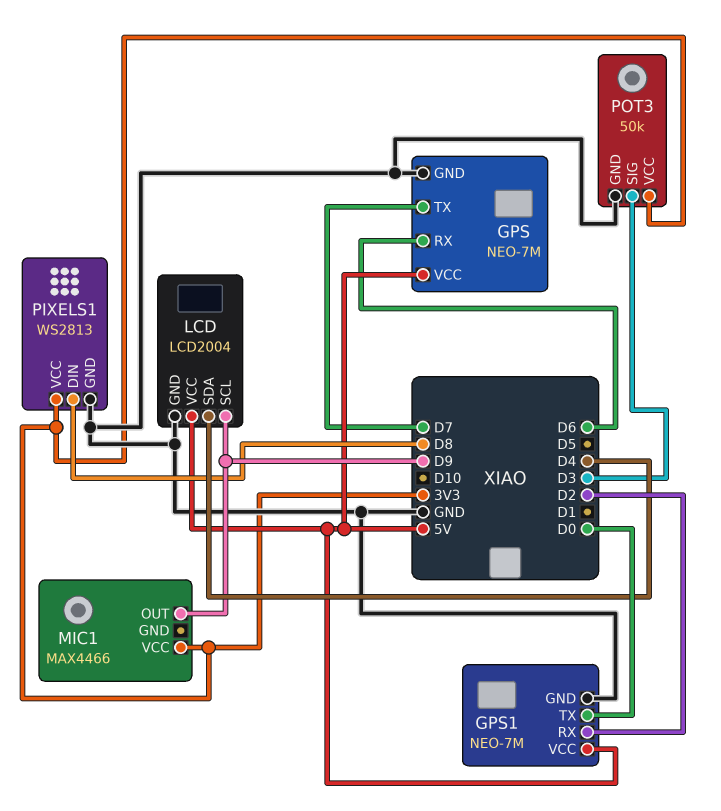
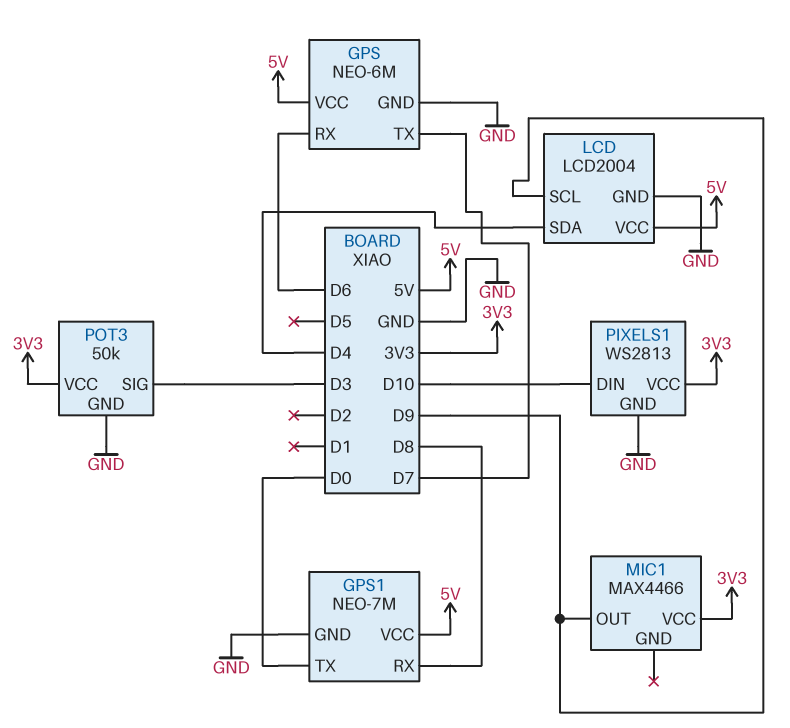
GPS: NEO-7M -> NEO-6M
GPS1 pin RX: D2 -> D8
PIXELS1 pin DIN: D8 -> D10

